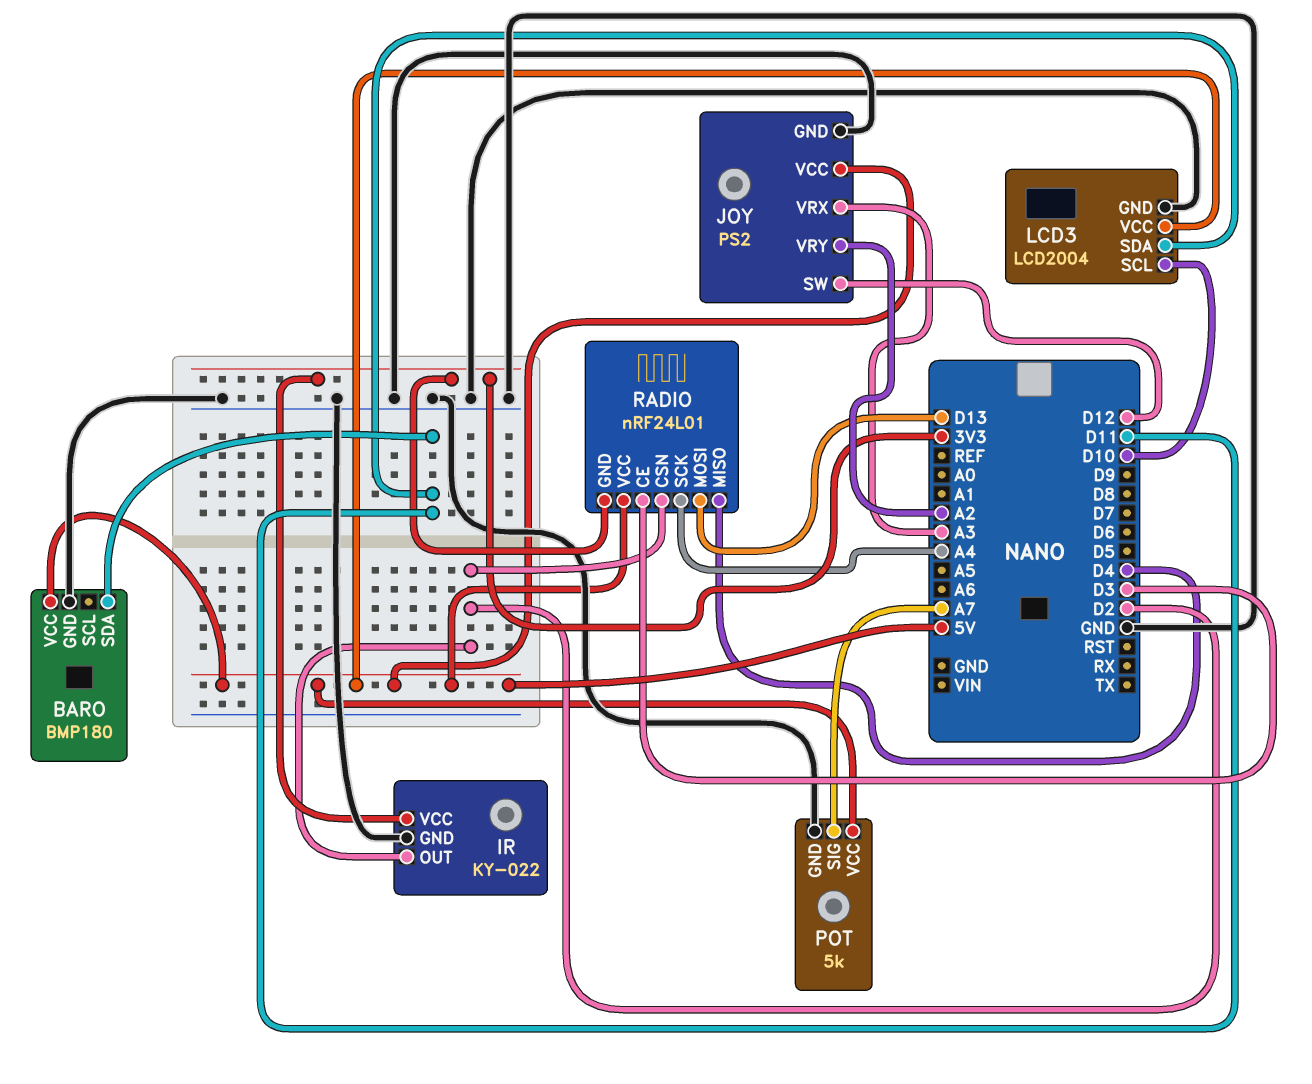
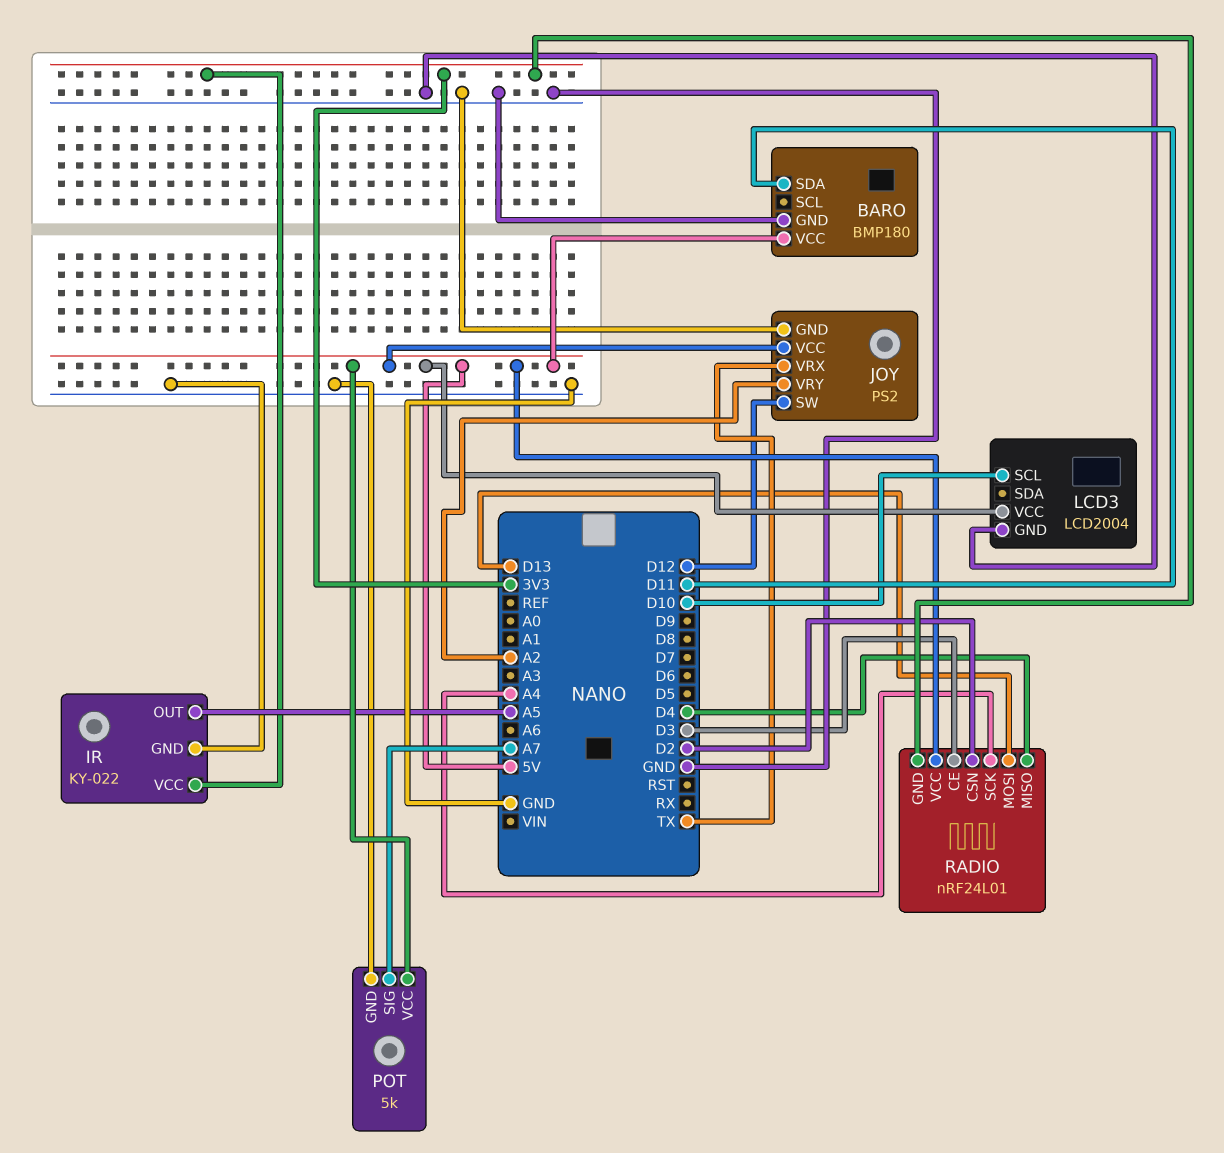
IR pin OUT: D2 -> A5
JOY pin VRX: A3 -> TX
LCD3 pin SDA: D11 -> none

